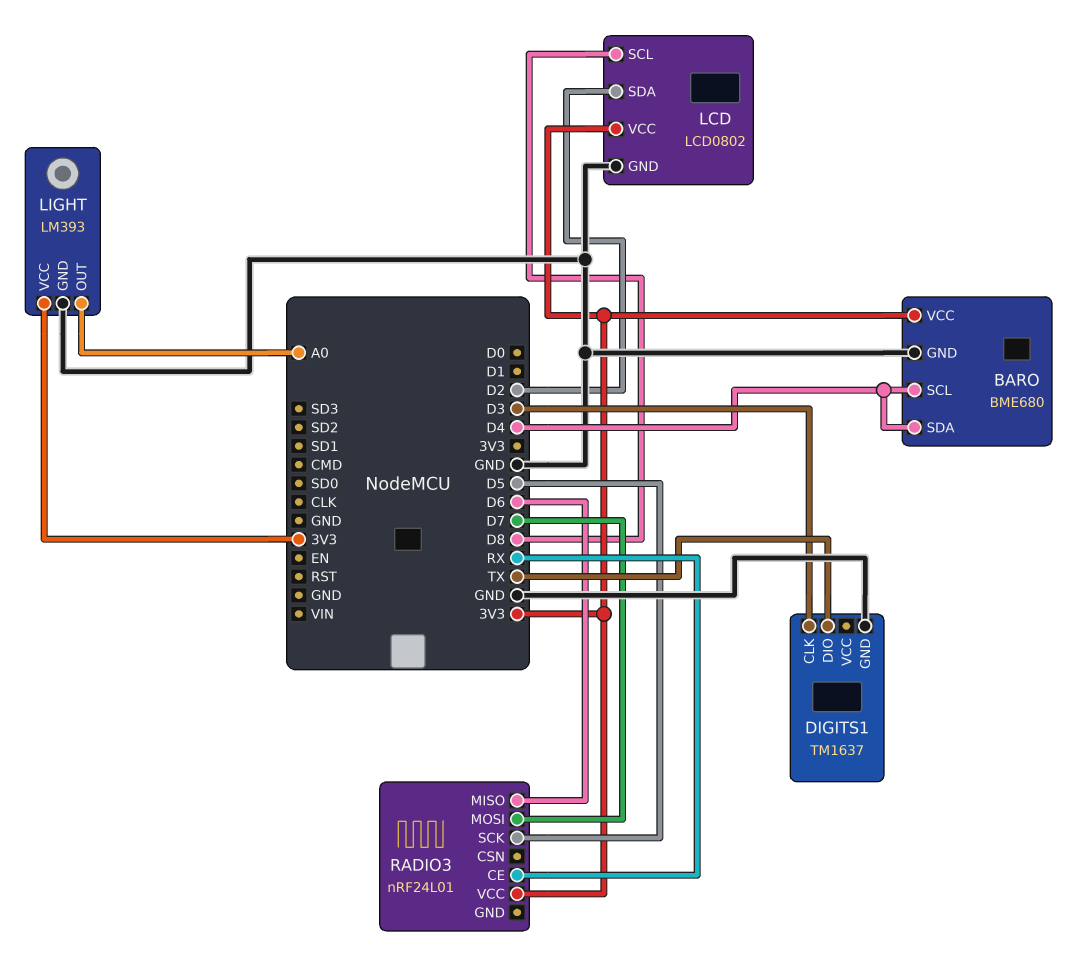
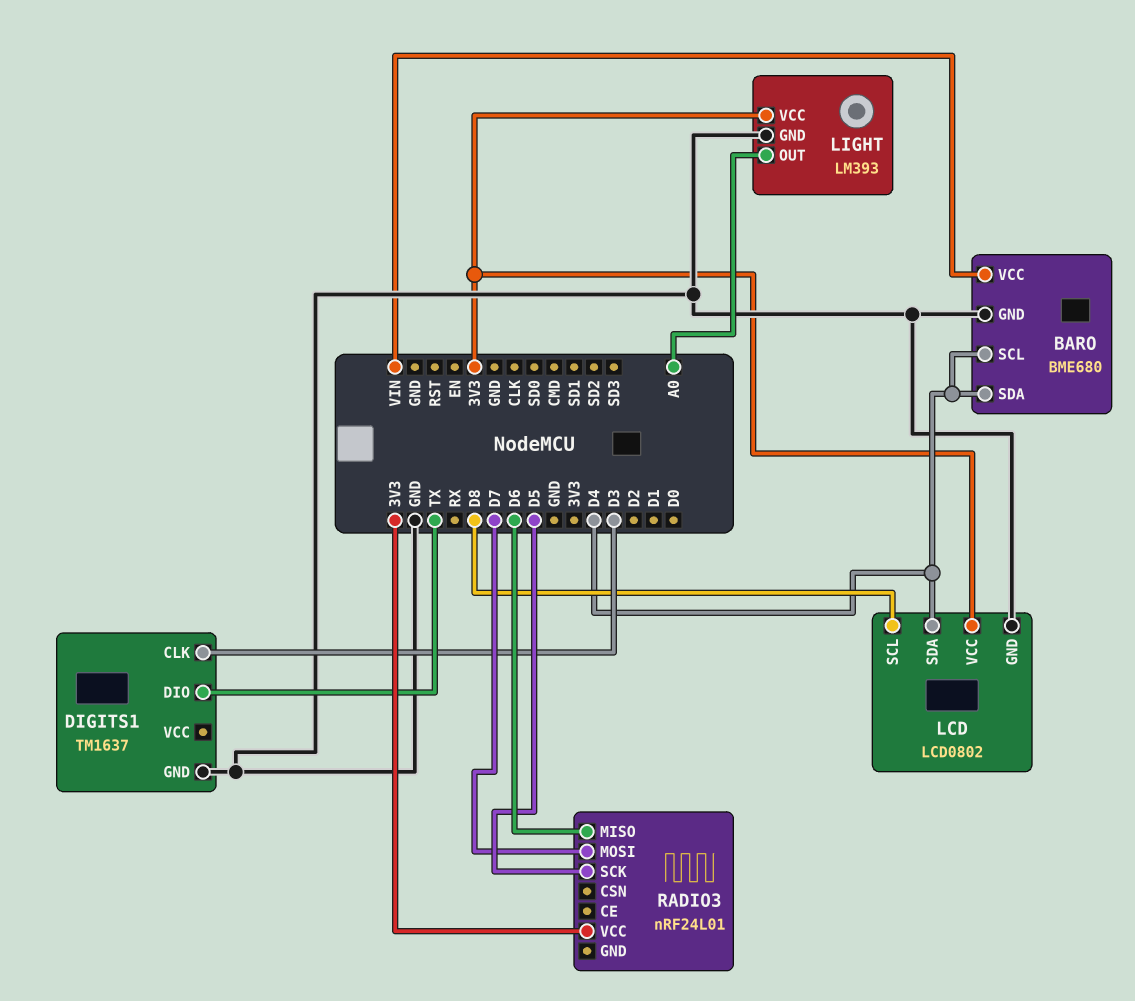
BARO pin VCC: 3V3 -> VIN
LCD pin SDA: D2 -> D4
RADIO3 pin CE: RX -> none

